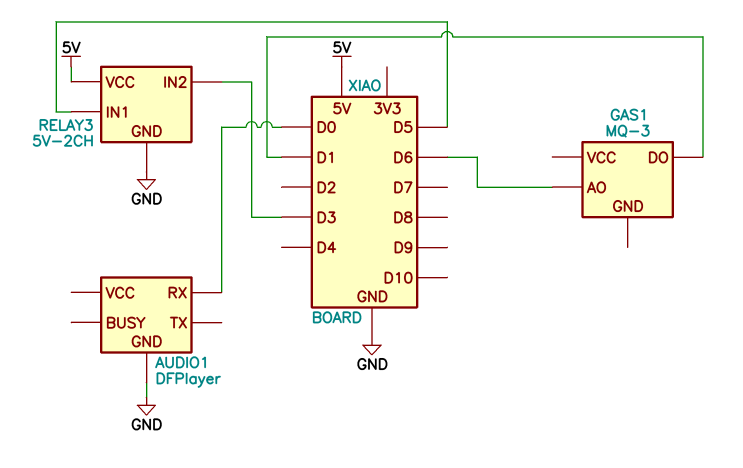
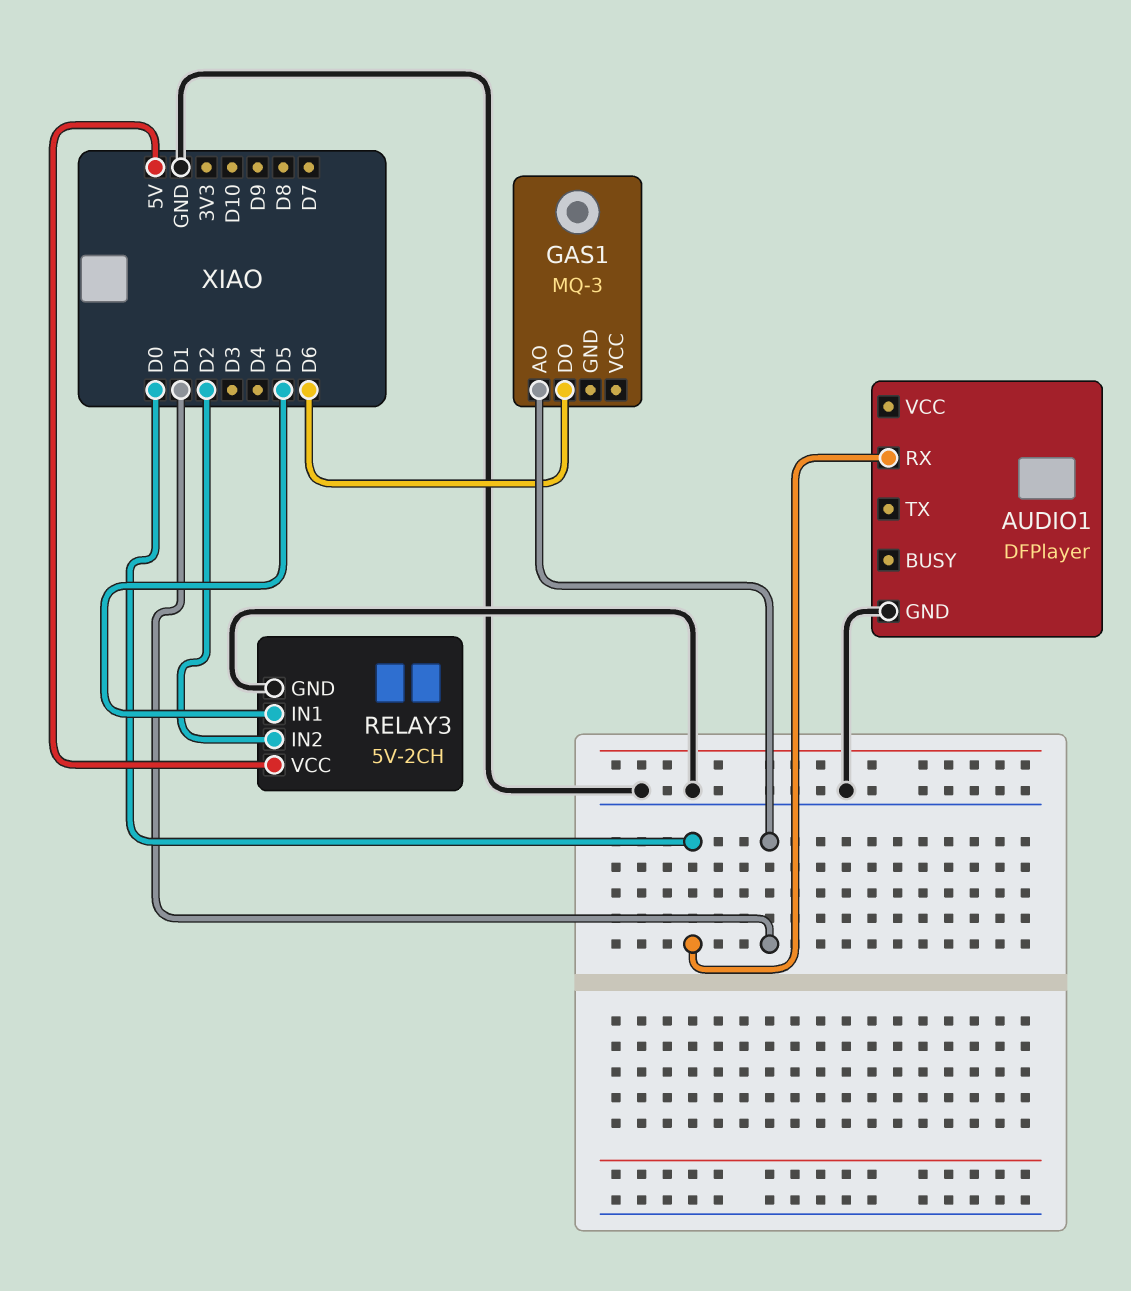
GAS1 pin AO: D6 -> D1
GAS1 pin DO: D1 -> D6
RELAY3 pin IN2: D3 -> D2

